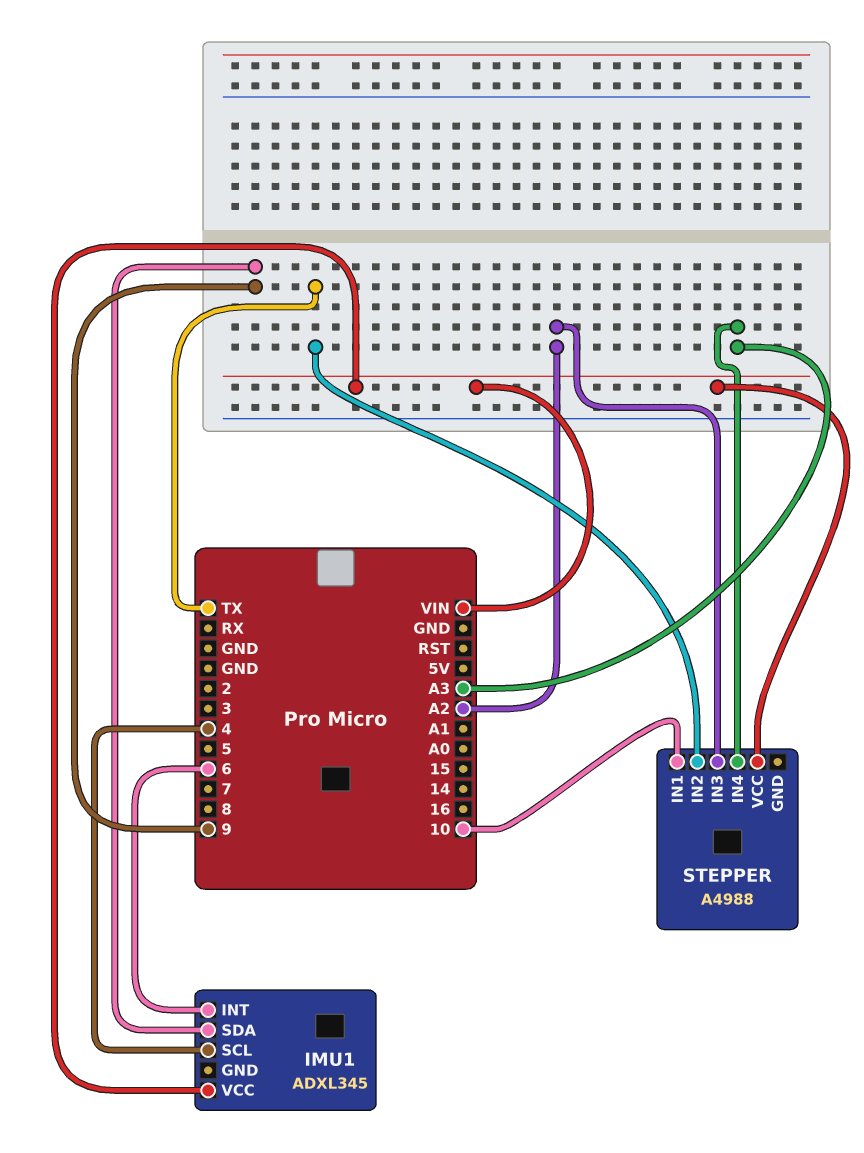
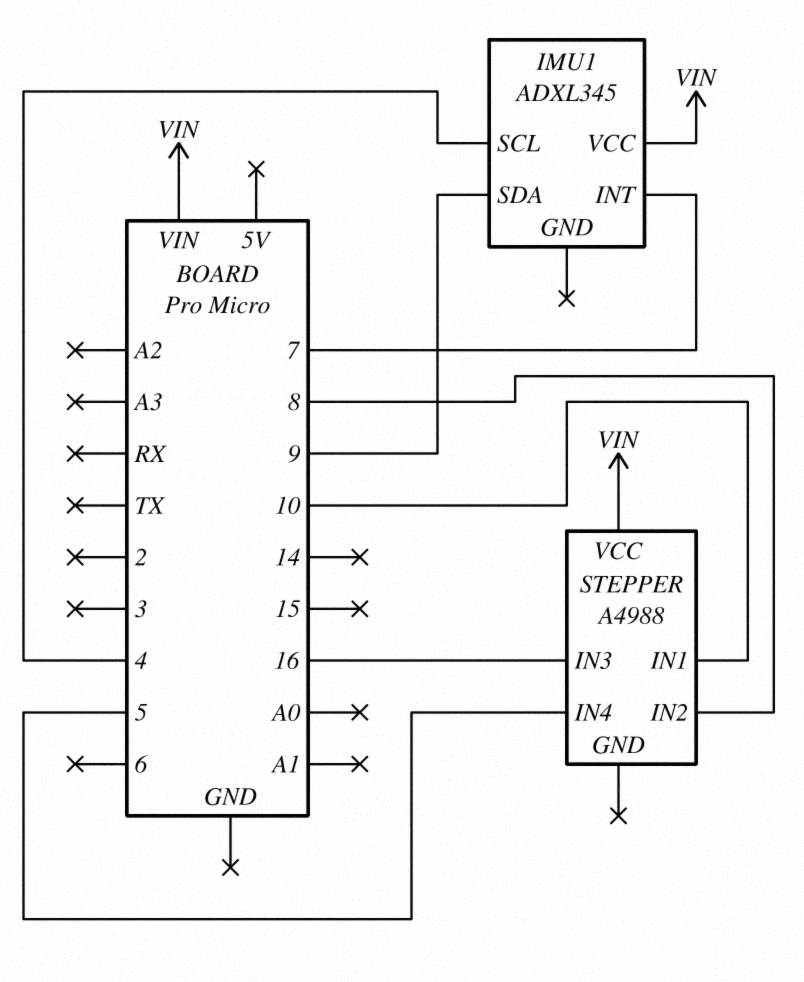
IMU1 pin INT: 6 -> 7
STEPPER pin IN2: TX -> 8
STEPPER pin IN3: A2 -> 16
STEPPER pin IN4: A3 -> 5

